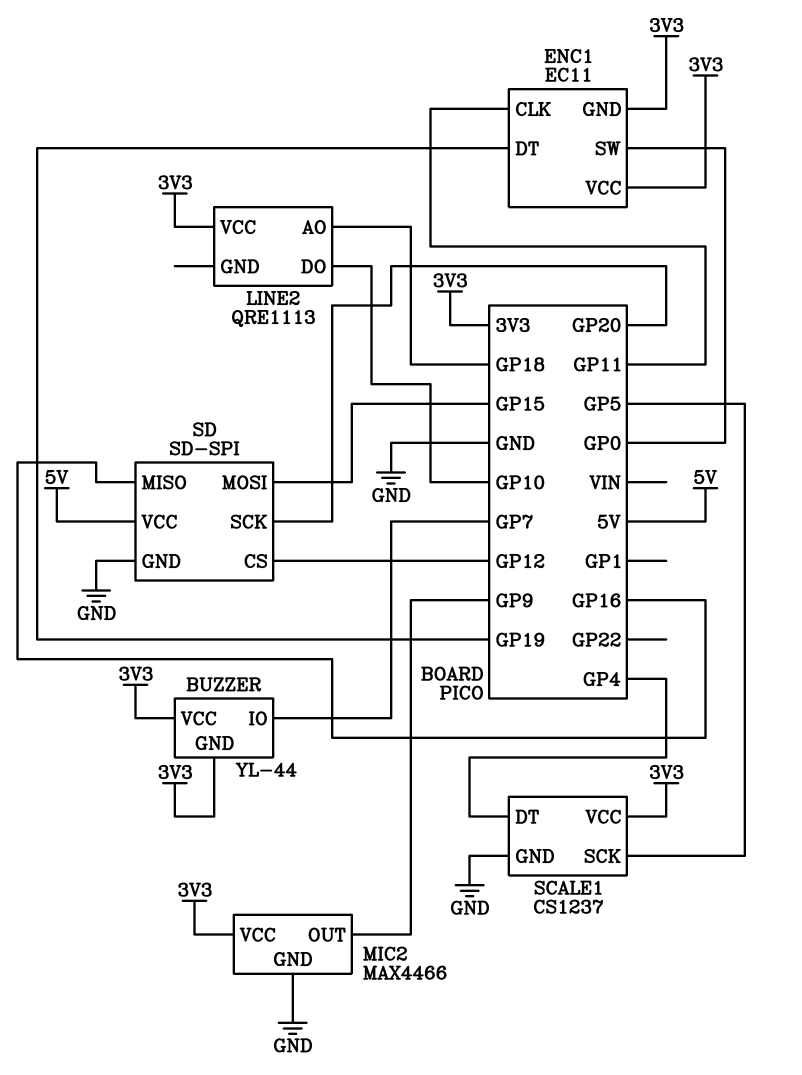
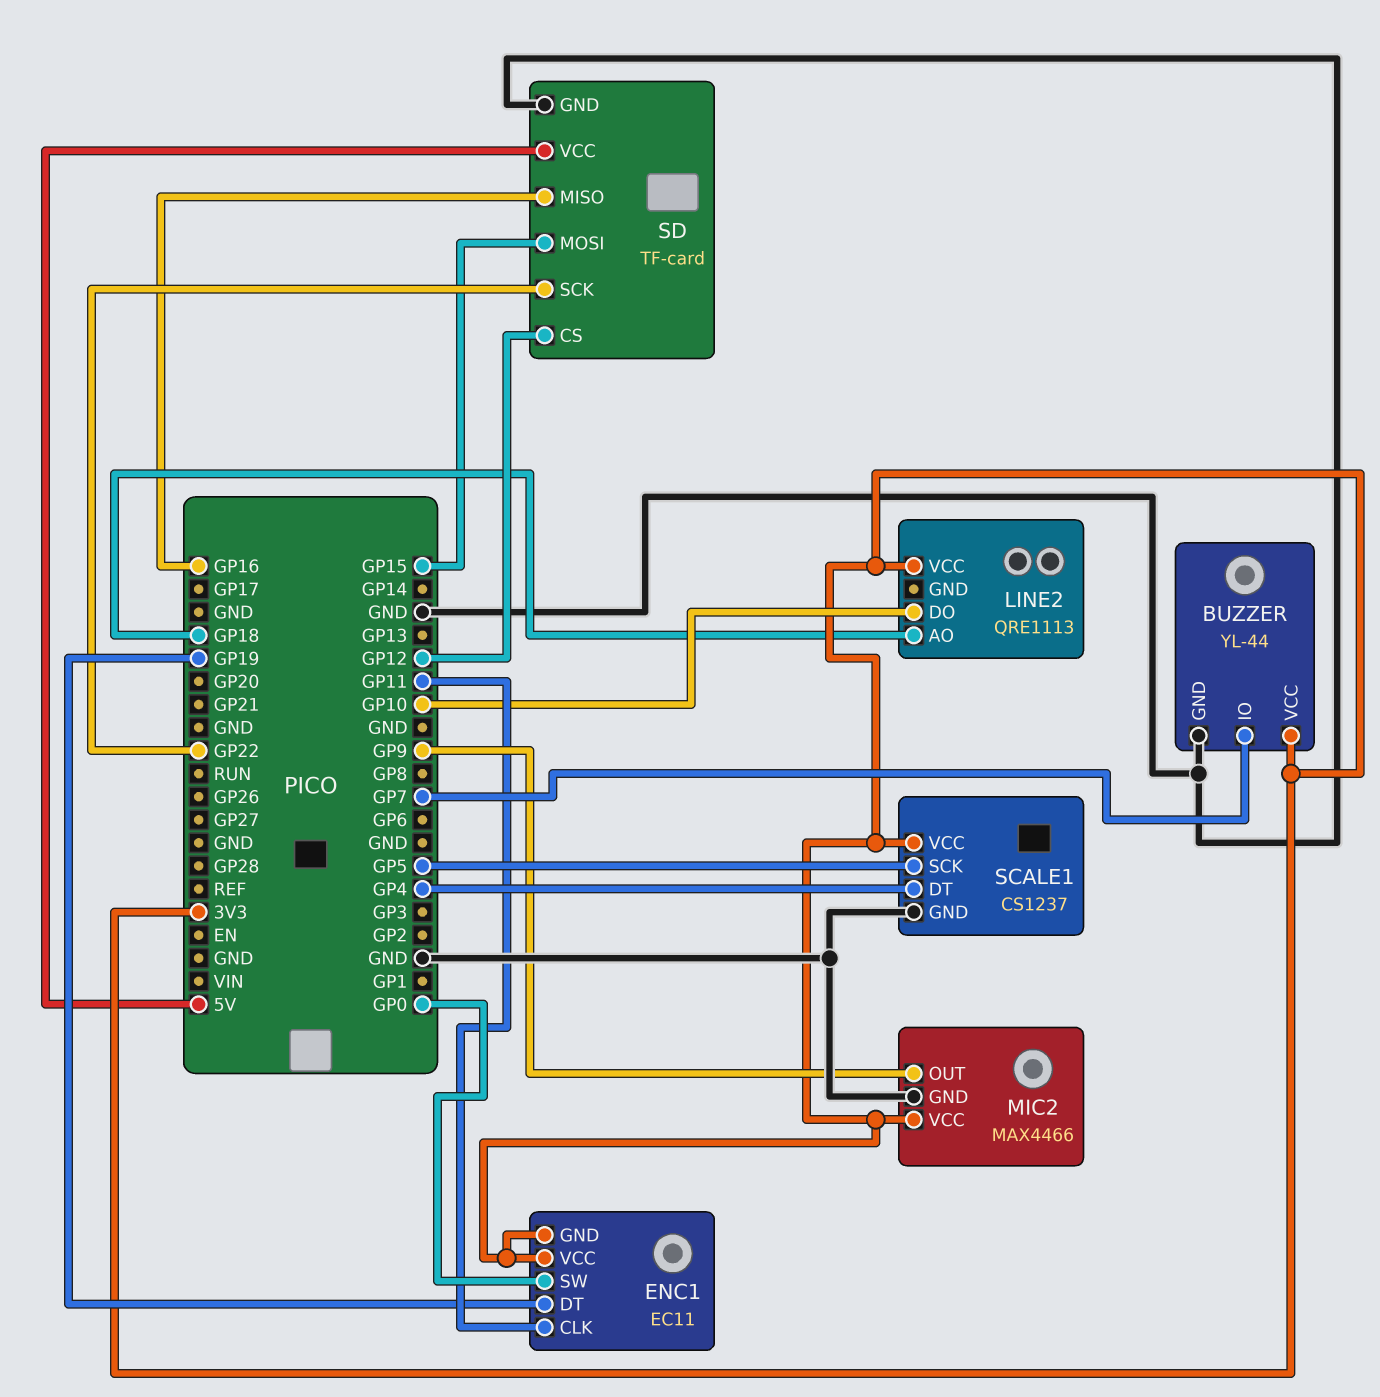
BUZZER pin GND: 3V3 -> GND
SD: SD-SPI -> TF-card
SD pin SCK: GP20 -> GP22

